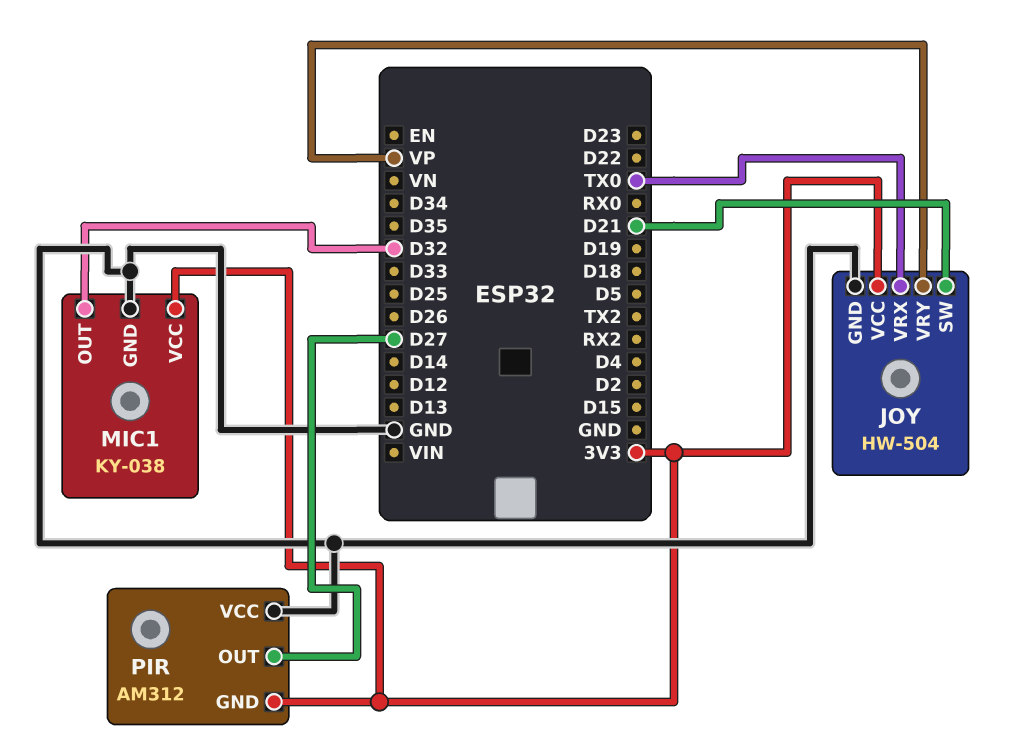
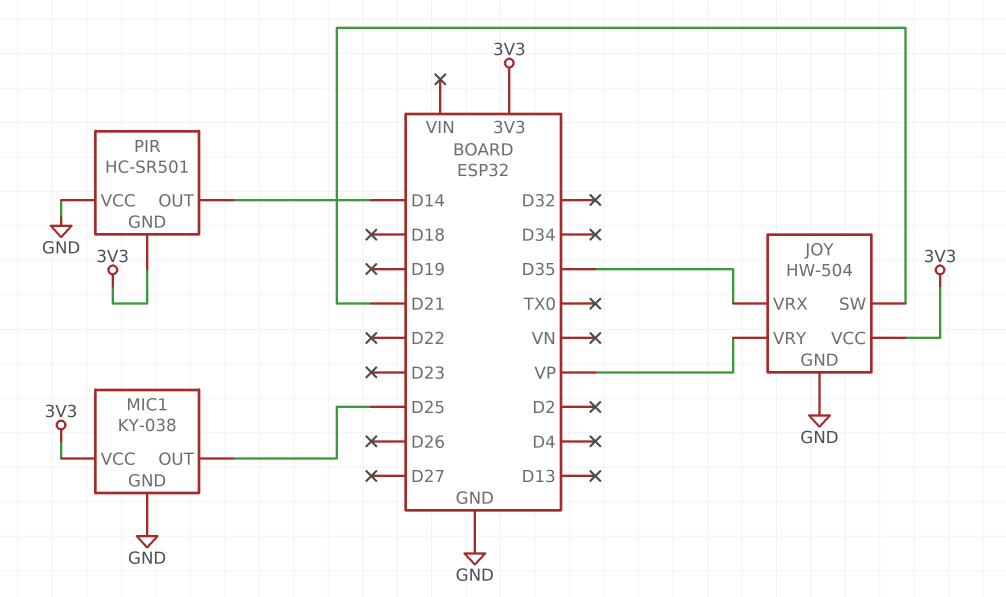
JOY pin VRX: TX0 -> D35
MIC1 pin OUT: D32 -> D25
PIR: AM312 -> HC-SR501
PIR pin OUT: D27 -> D14

